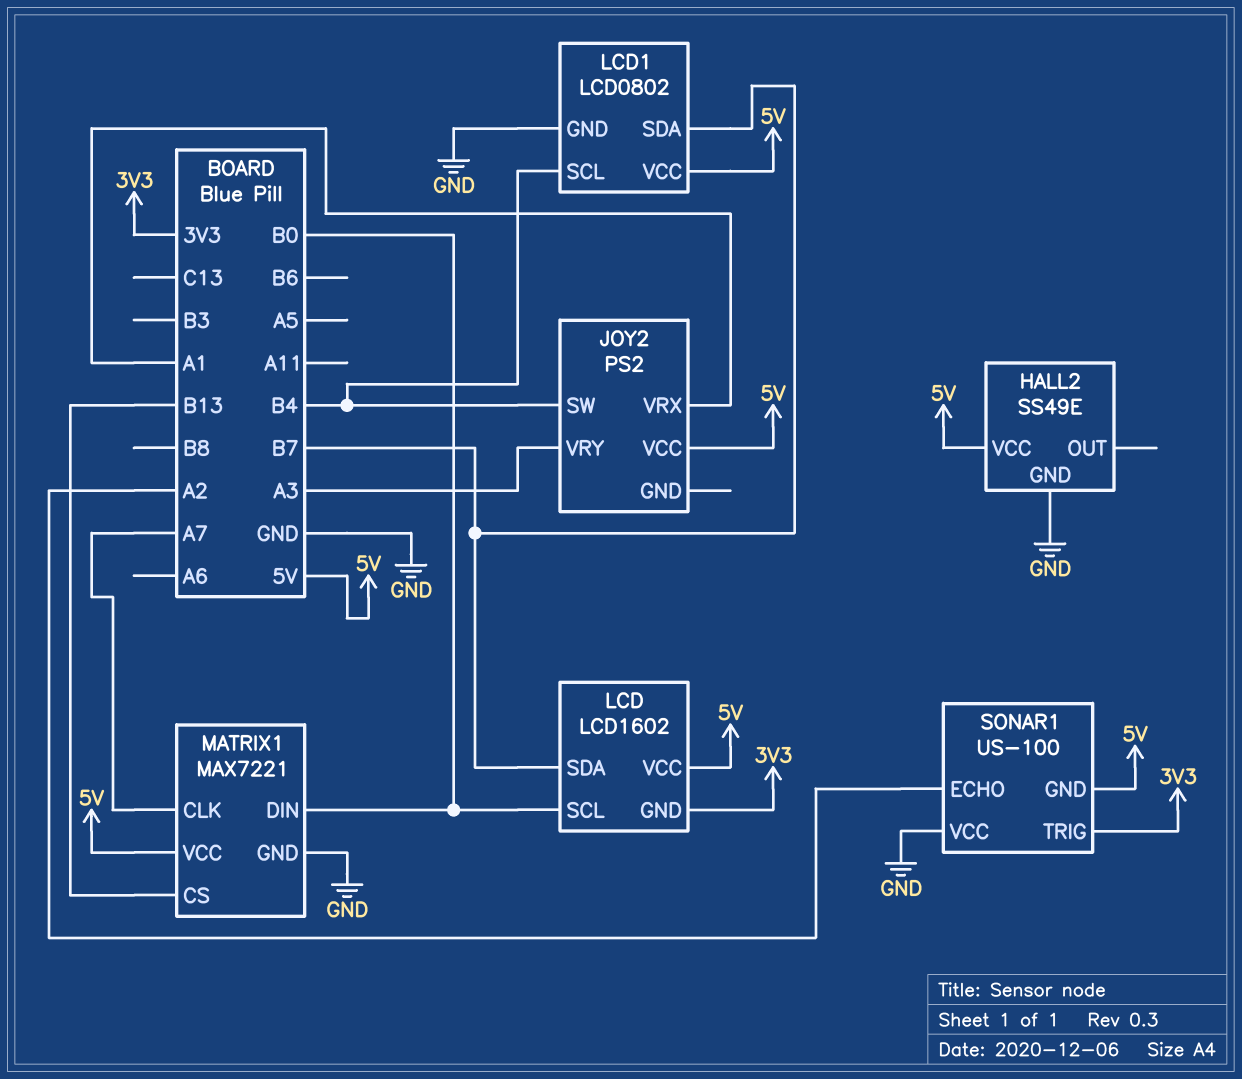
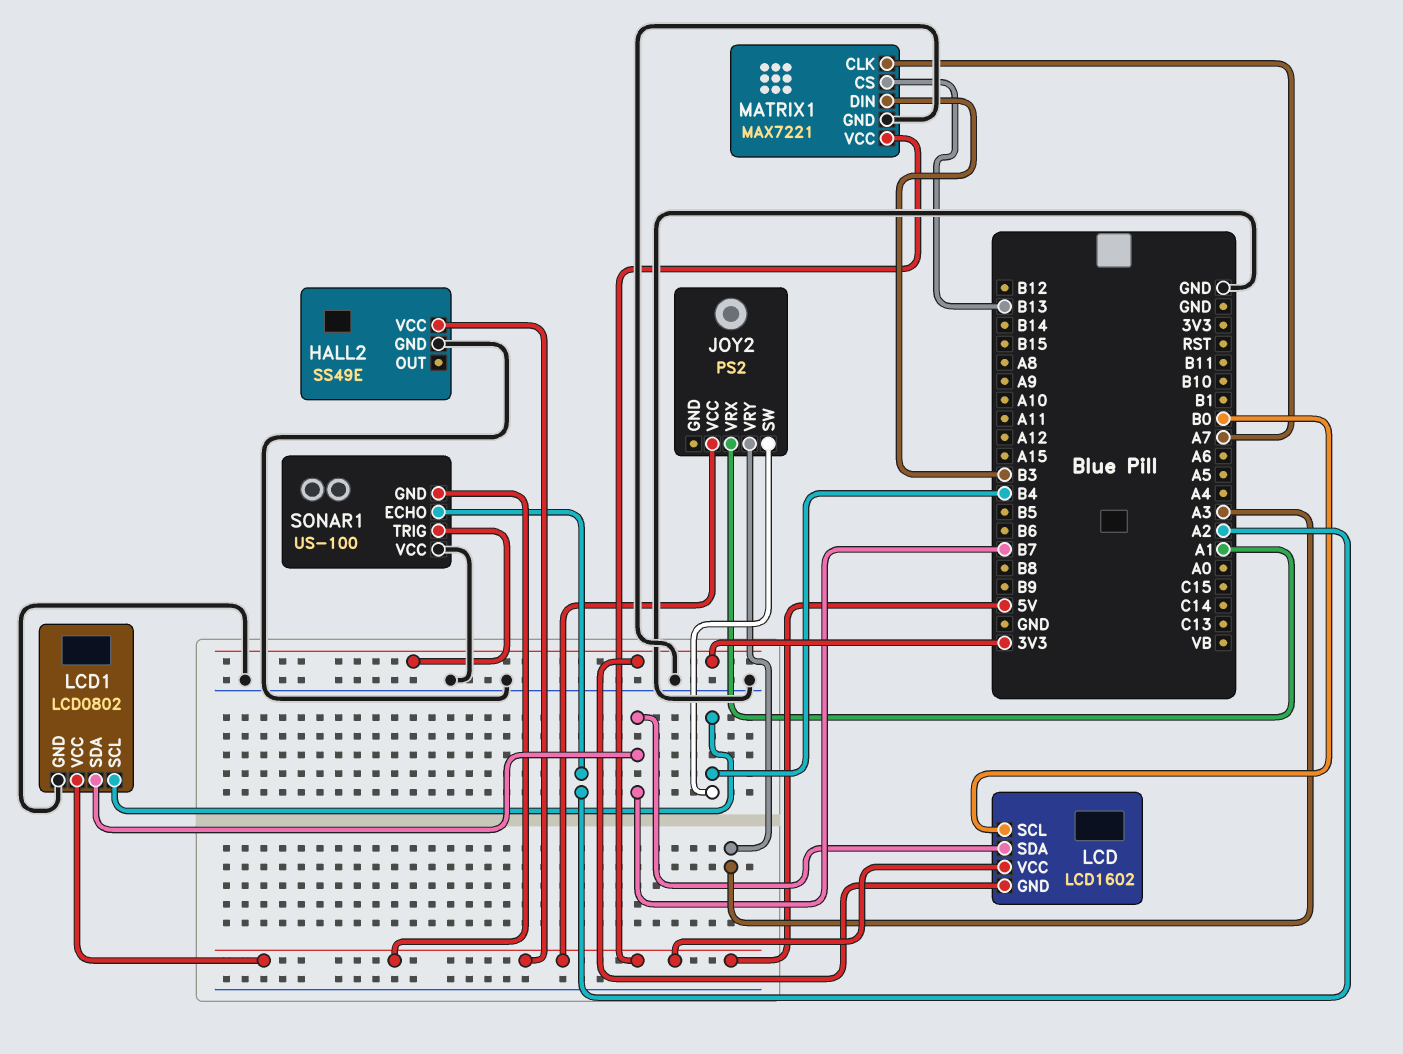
MATRIX1 pin DIN: B0 -> B3

